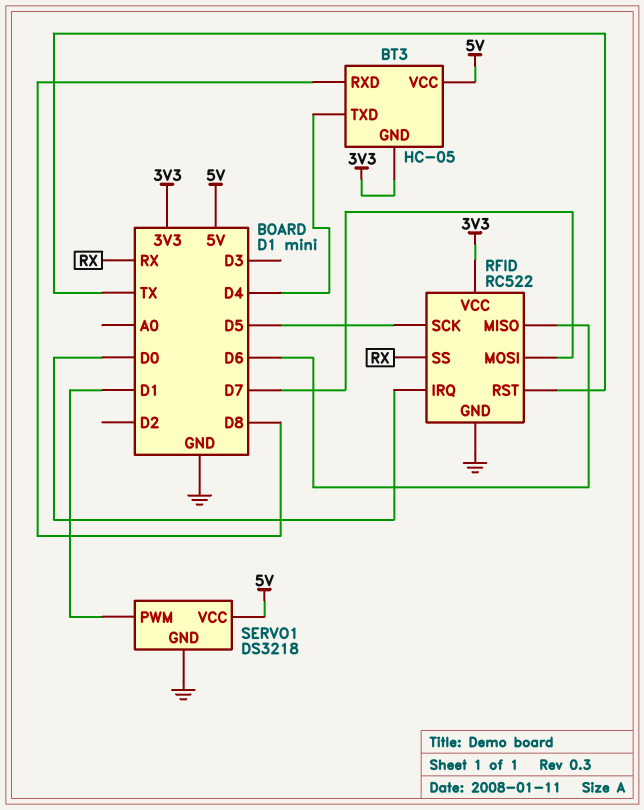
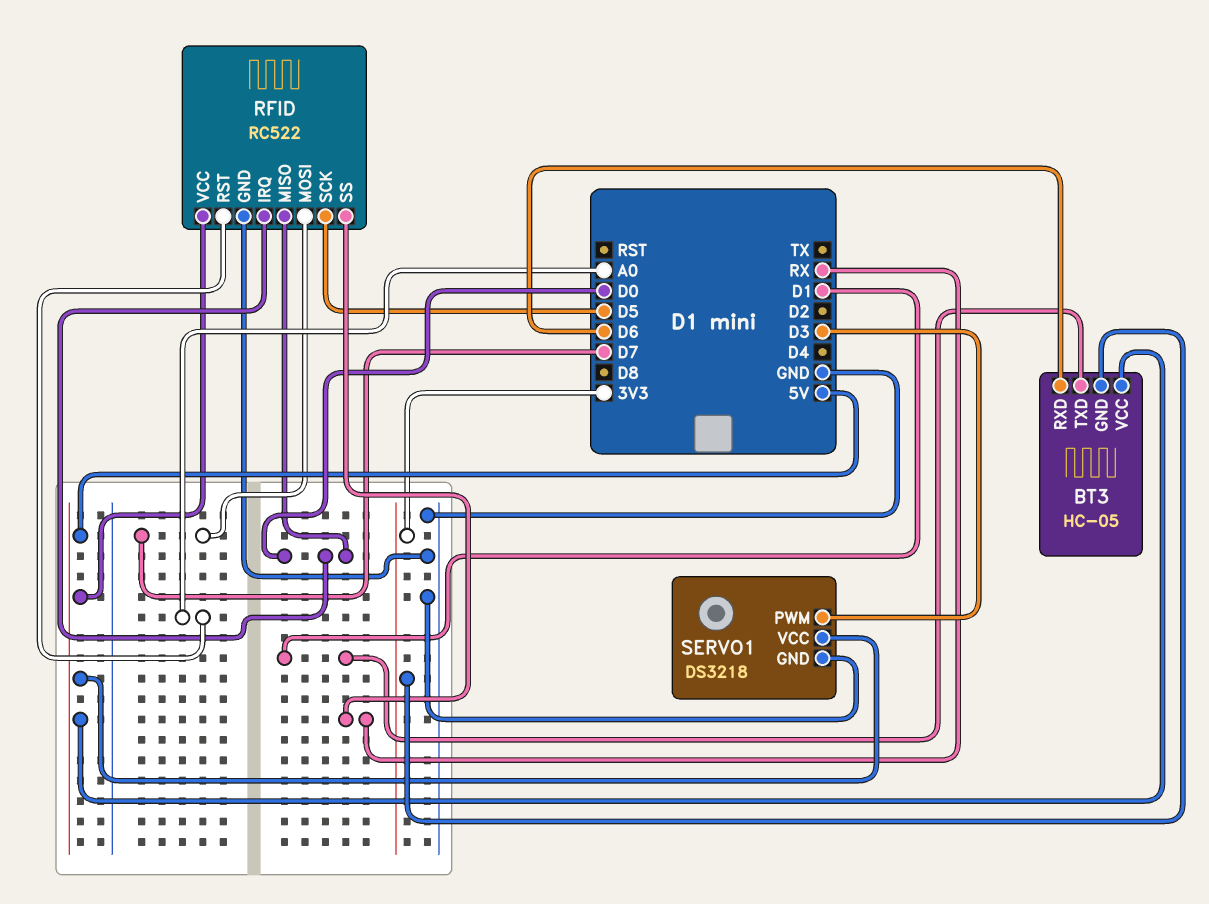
BT3 pin RXD: D8 -> D6
BT3 pin TXD: D4 -> D1
RFID pin MISO: D6 -> D0
RFID pin RST: TX -> A0
RFID pin VCC: 3V3 -> 5V
SERVO1 pin PWM: D1 -> D3

